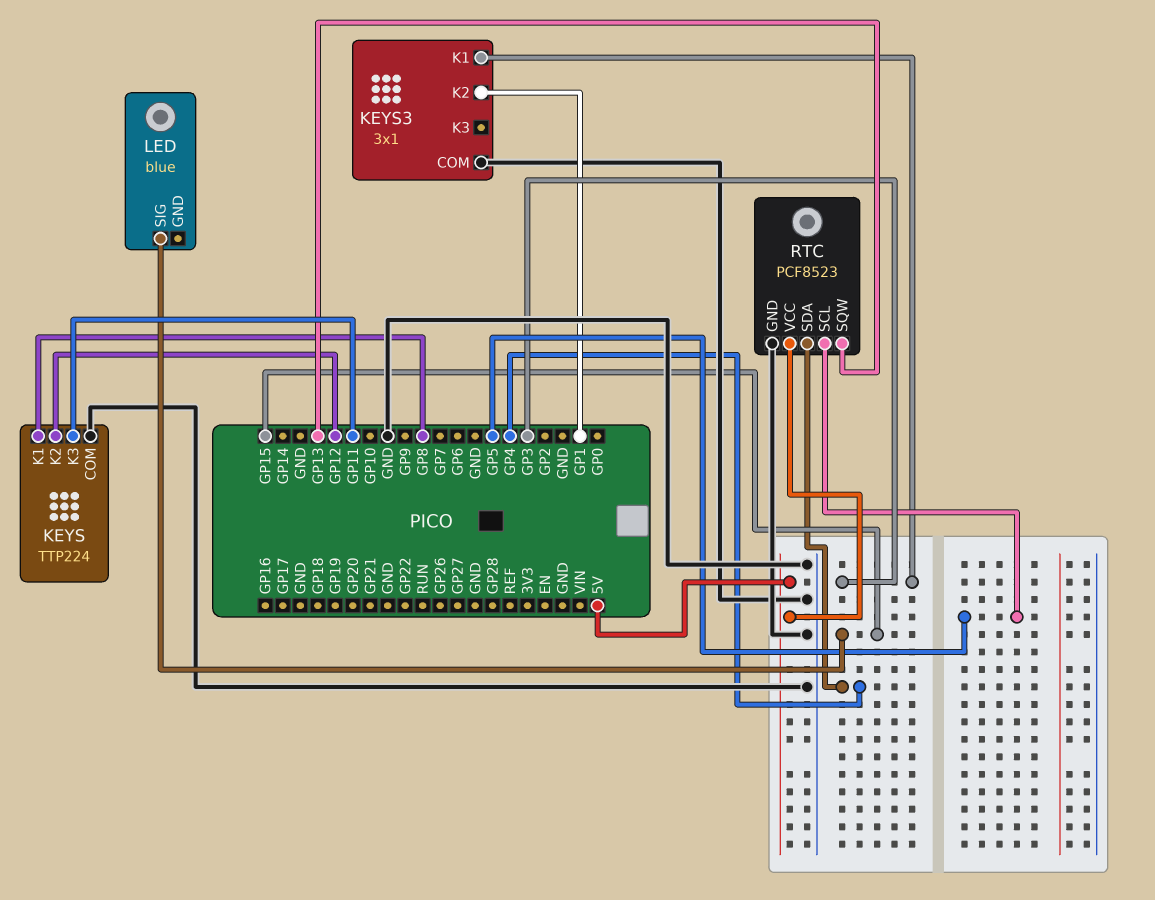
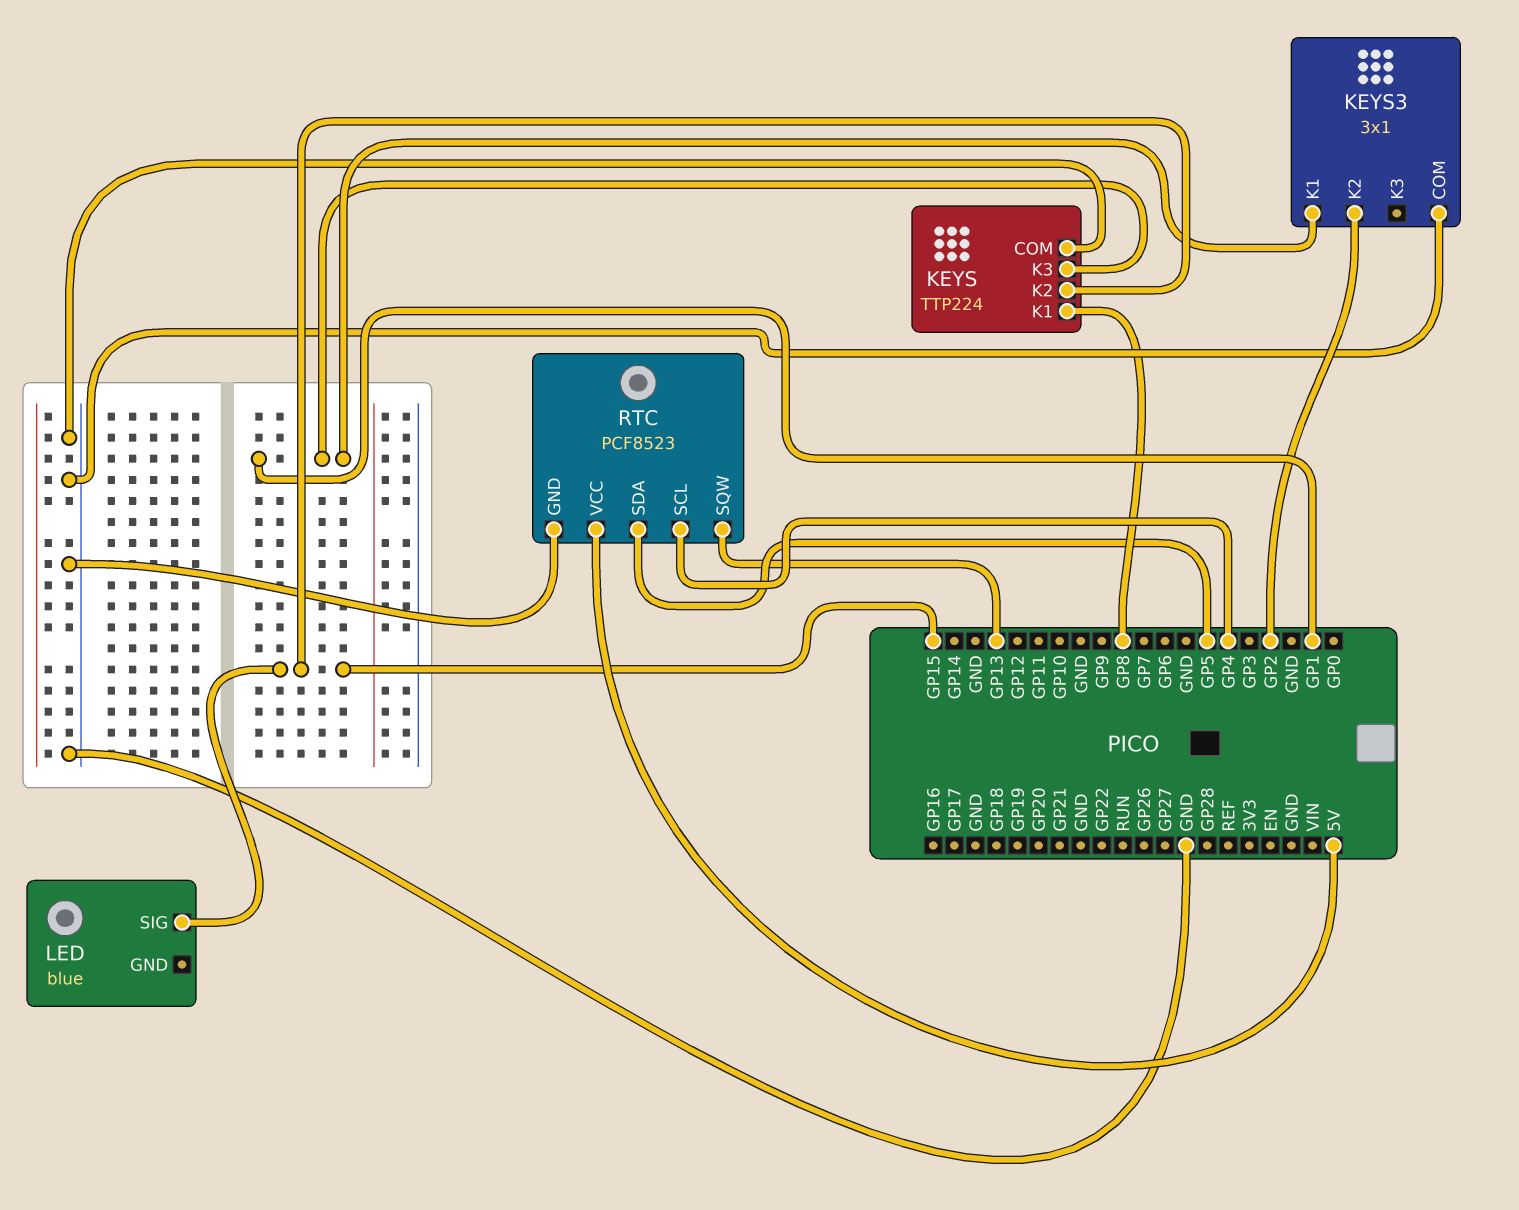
KEYS pin K2: GP12 -> GP15
KEYS pin K3: GP11 -> GP1
KEYS3 pin K1: GP3 -> GP1
KEYS3 pin K2: GP1 -> GP2
RTC pin SCL: GP5 -> GP4
RTC pin SDA: GP4 -> GP5

